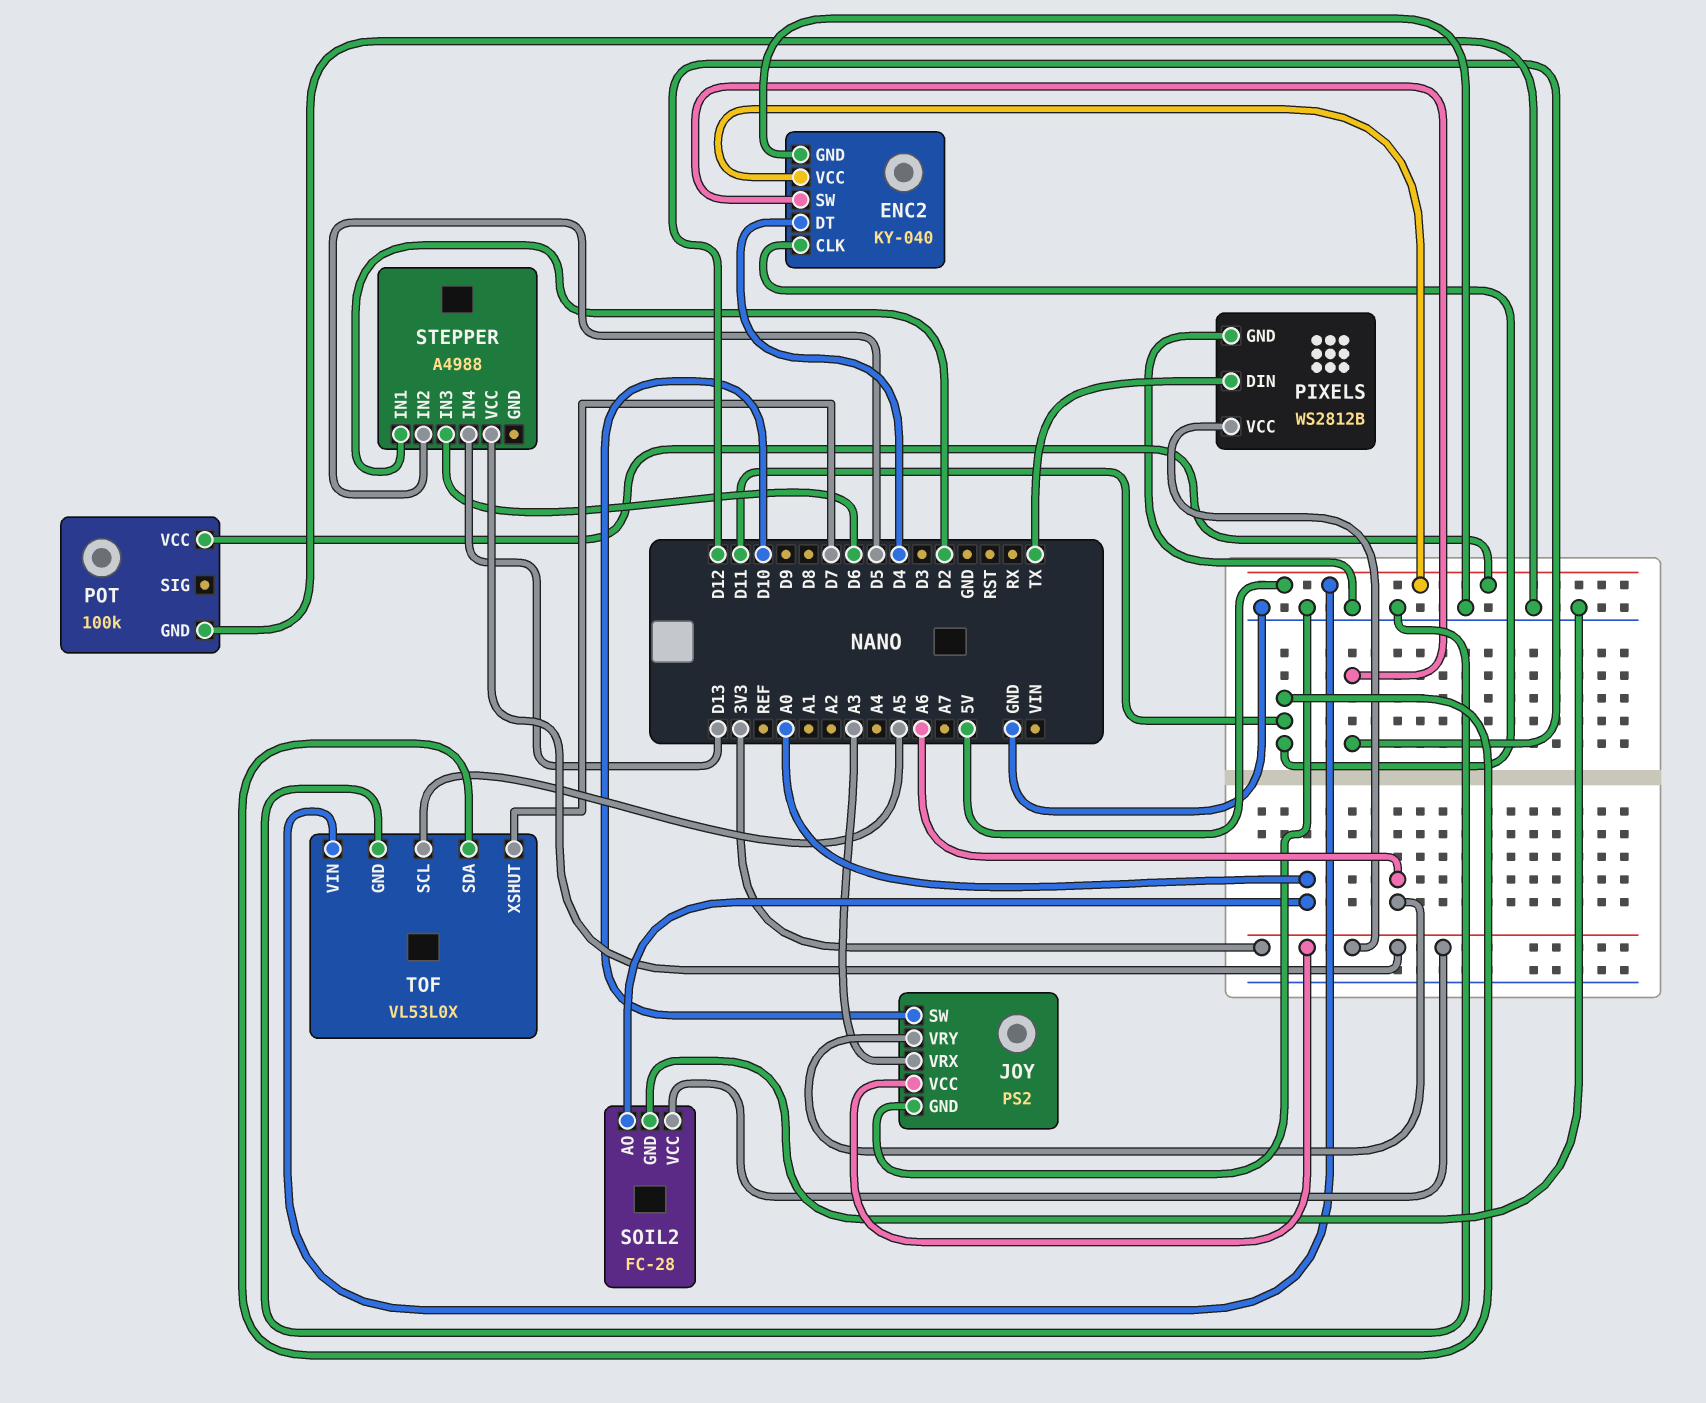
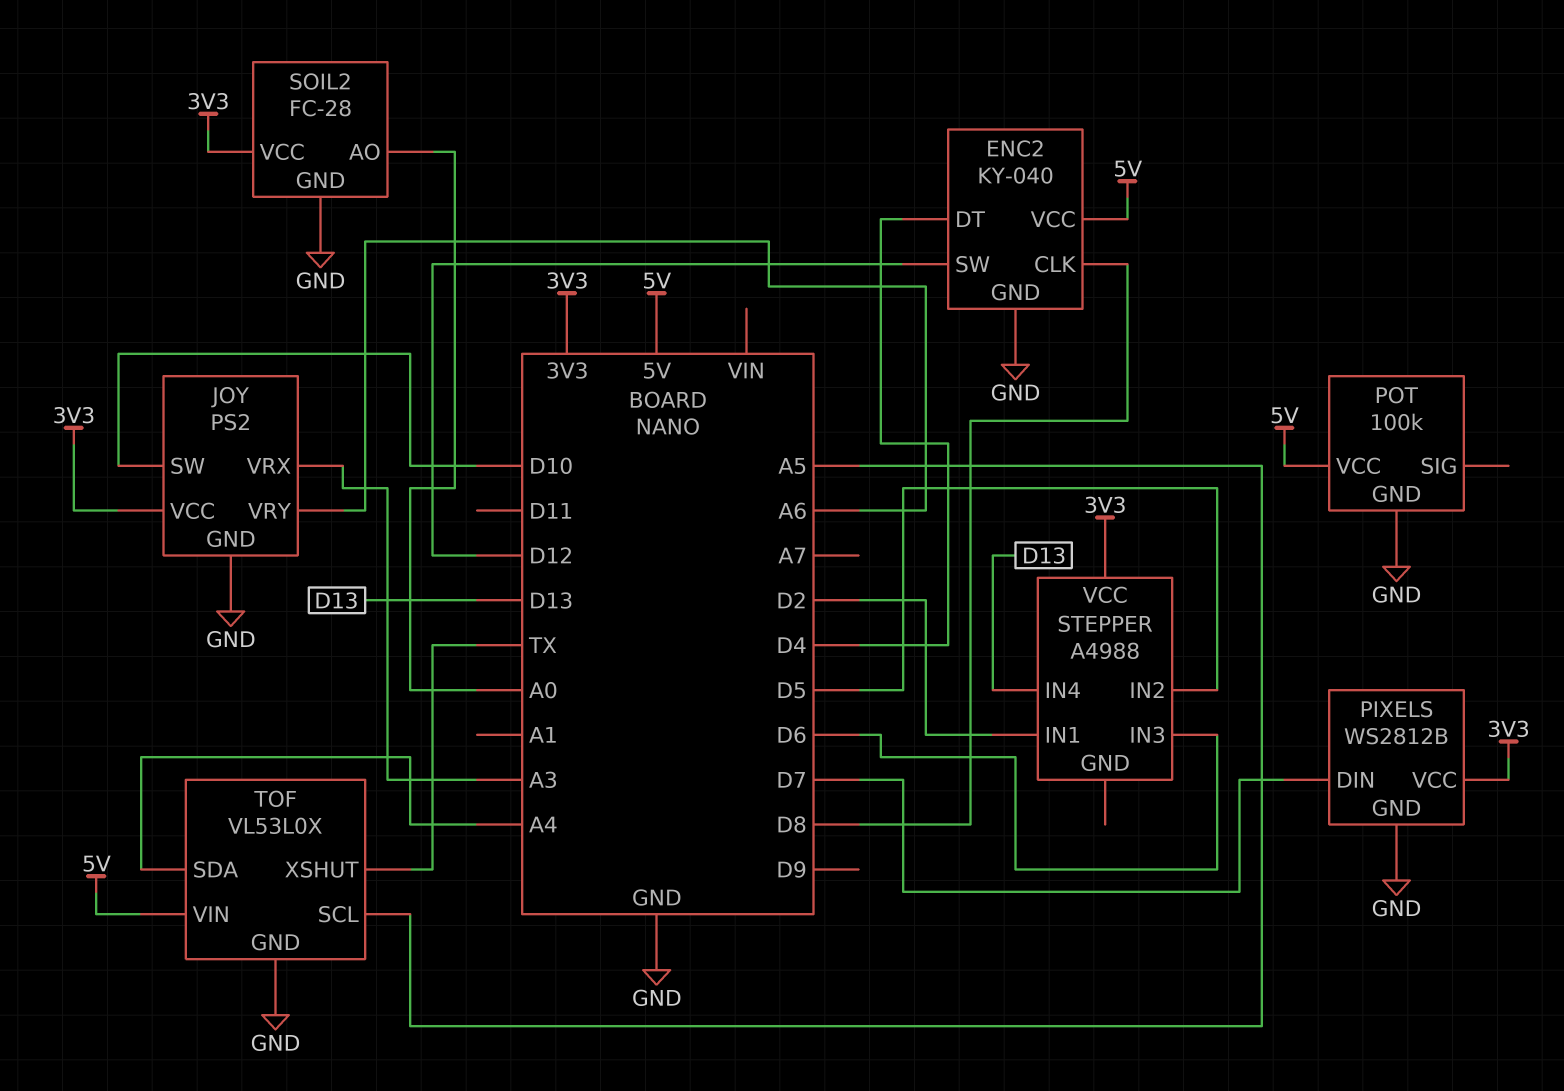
ENC2 pin CLK: D11 -> D8
PIXELS pin DIN: TX -> D7
TOF pin SDA: D11 -> A4
TOF pin XSHUT: D7 -> TX

